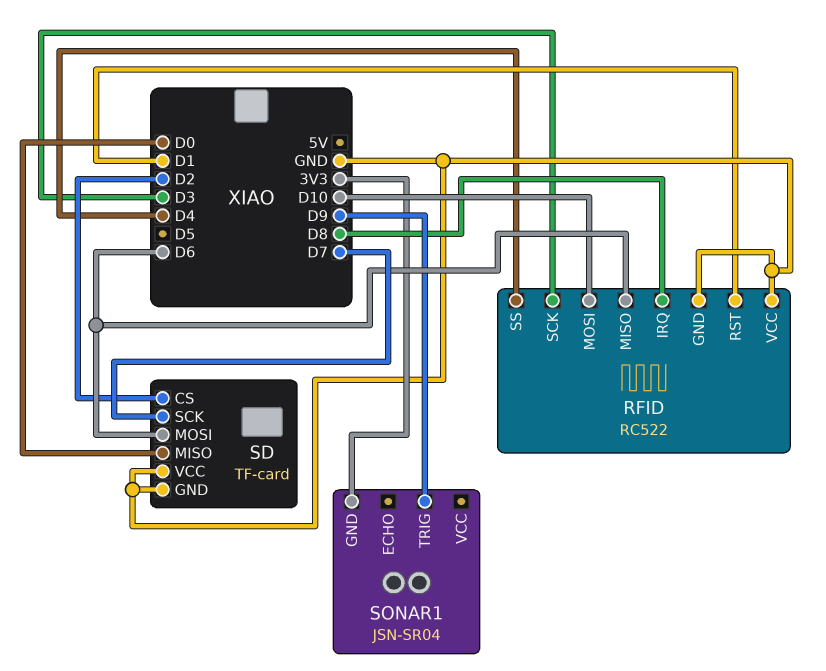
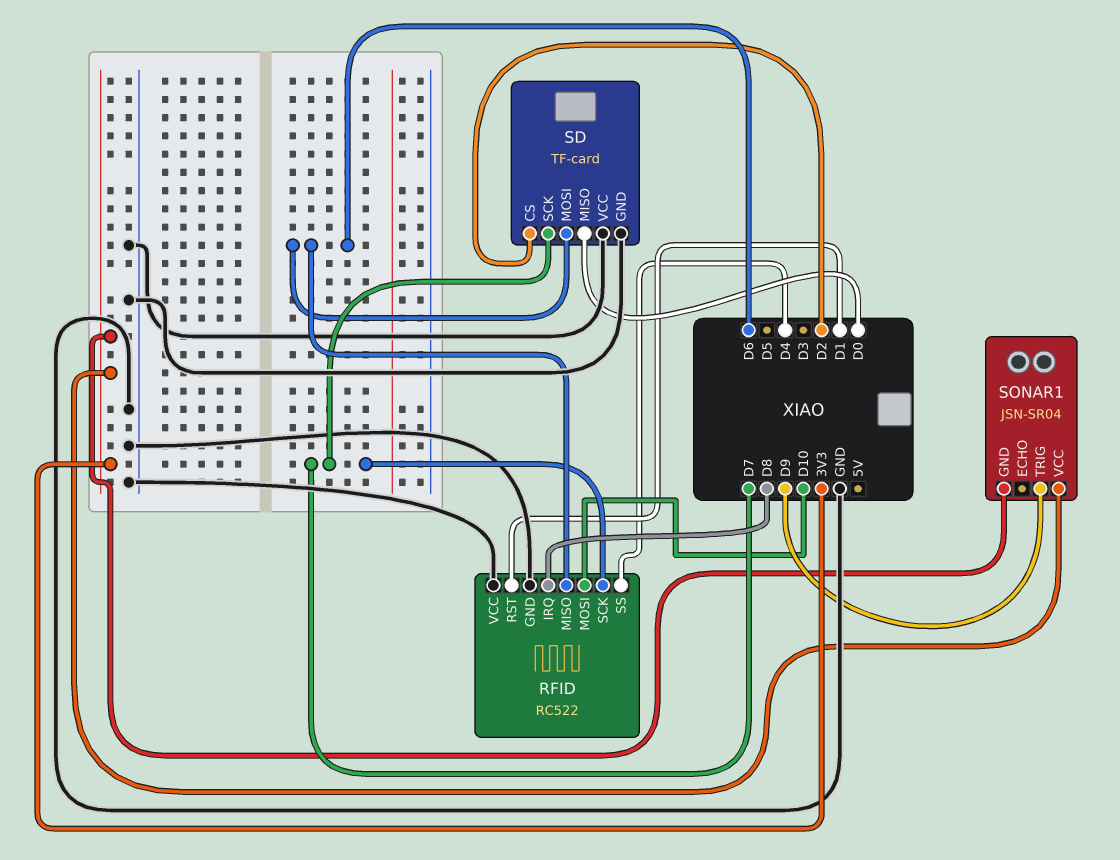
RFID pin SCK: D3 -> D7
SONAR1 pin VCC: none -> 3V3

